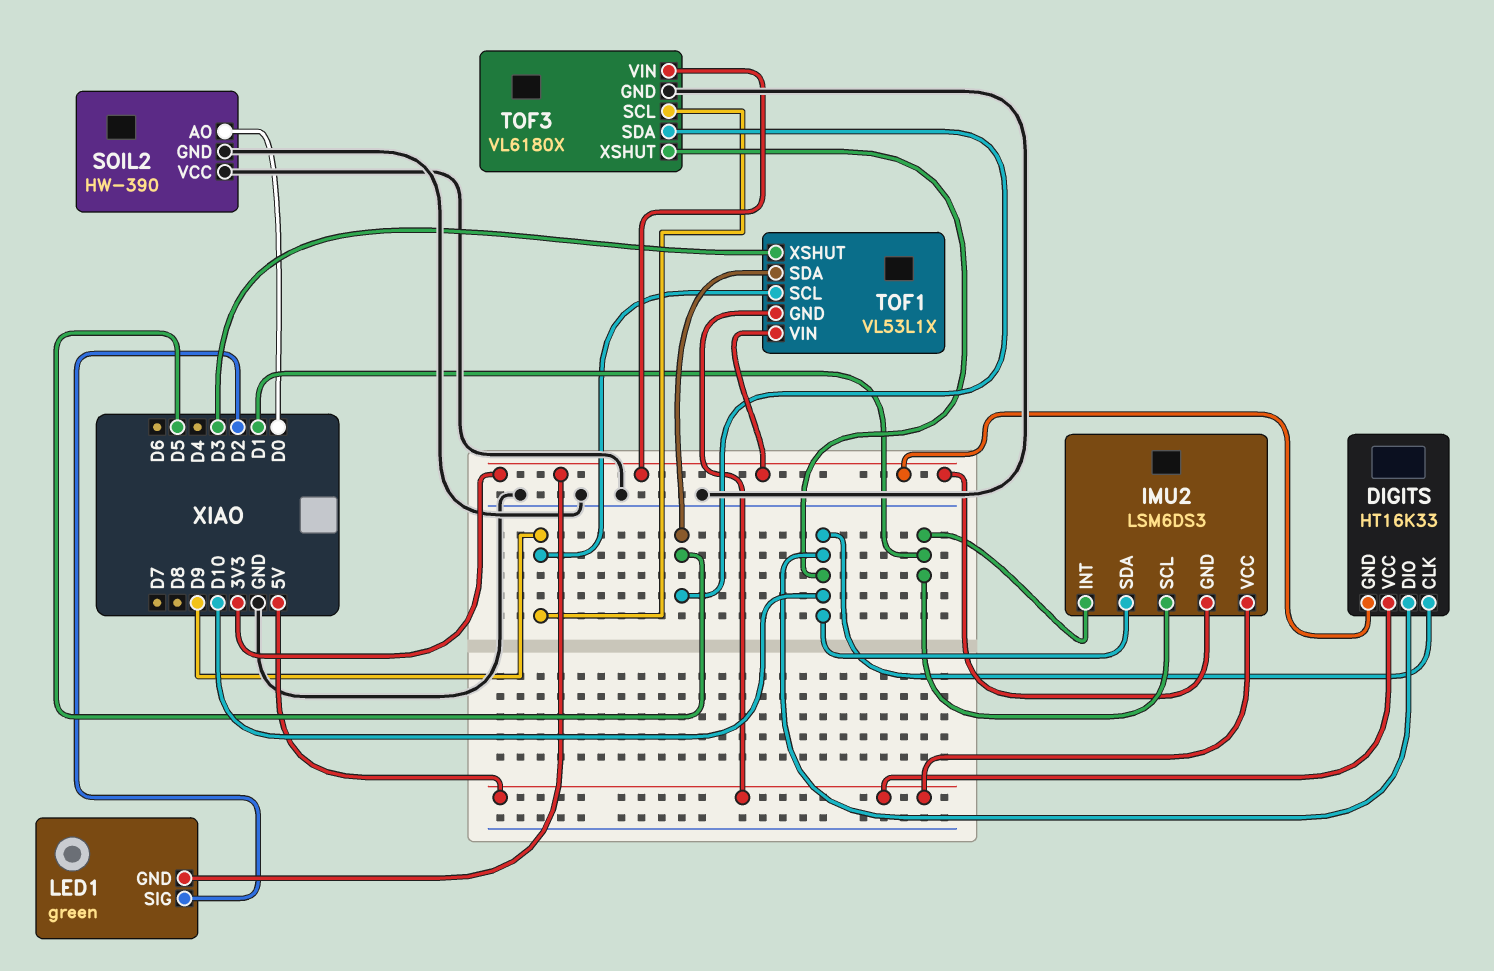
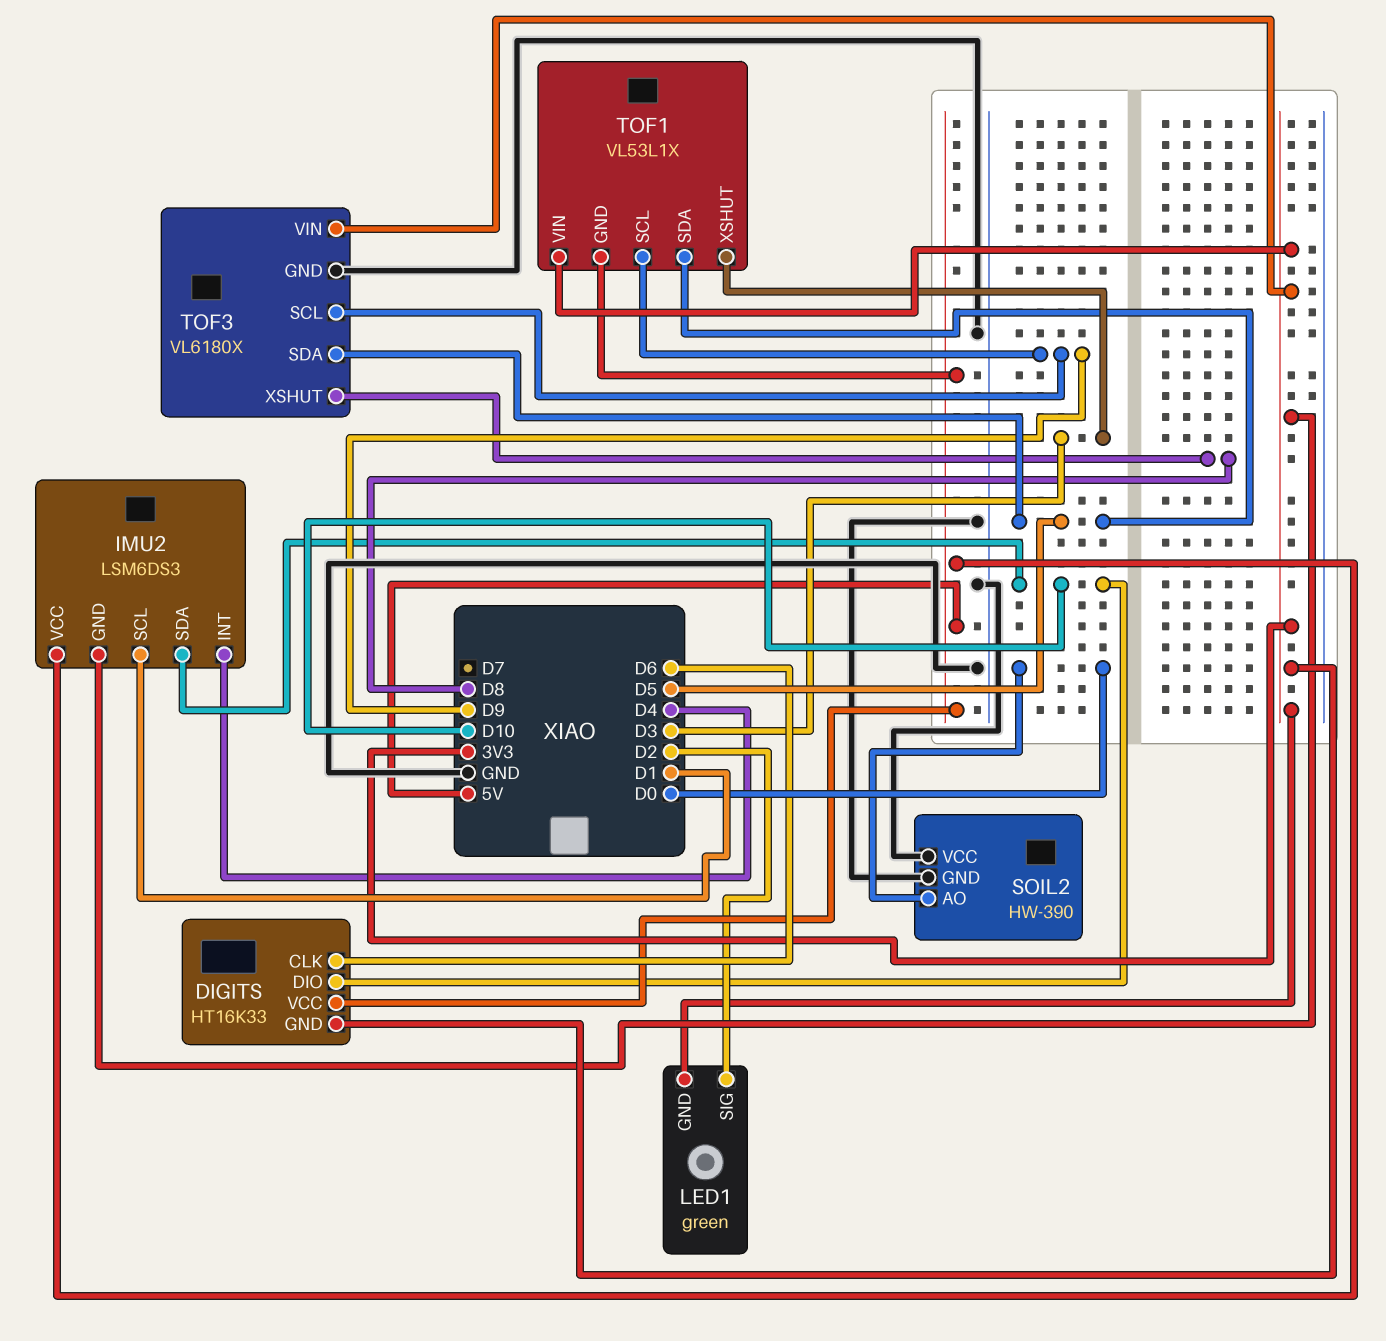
DIGITS pin CLK: D10 -> D6
IMU2 pin INT: D1 -> D4
TOF3 pin XSHUT: D10 -> D8

